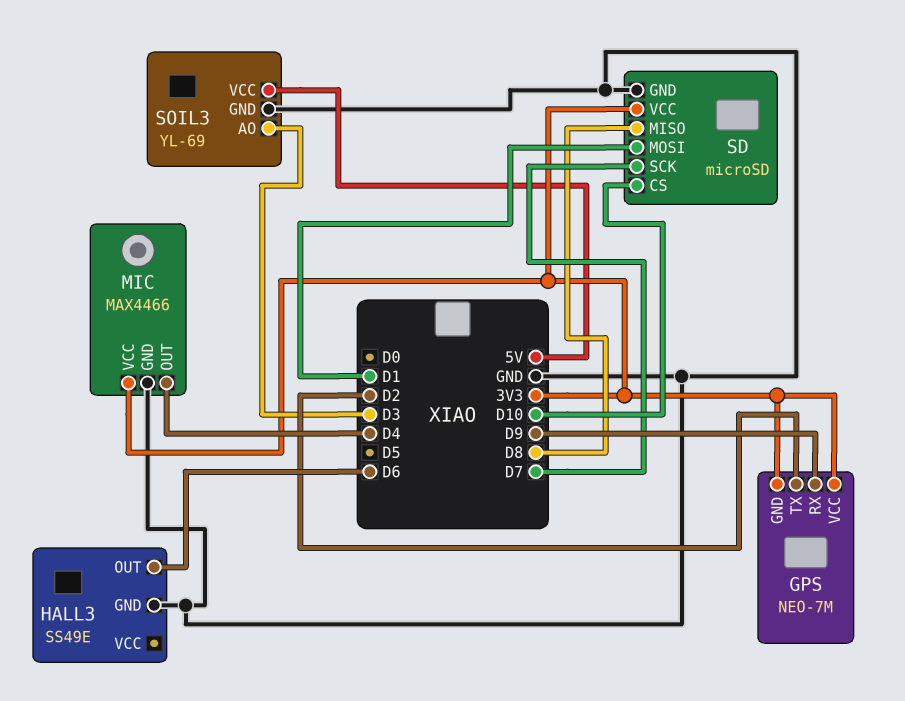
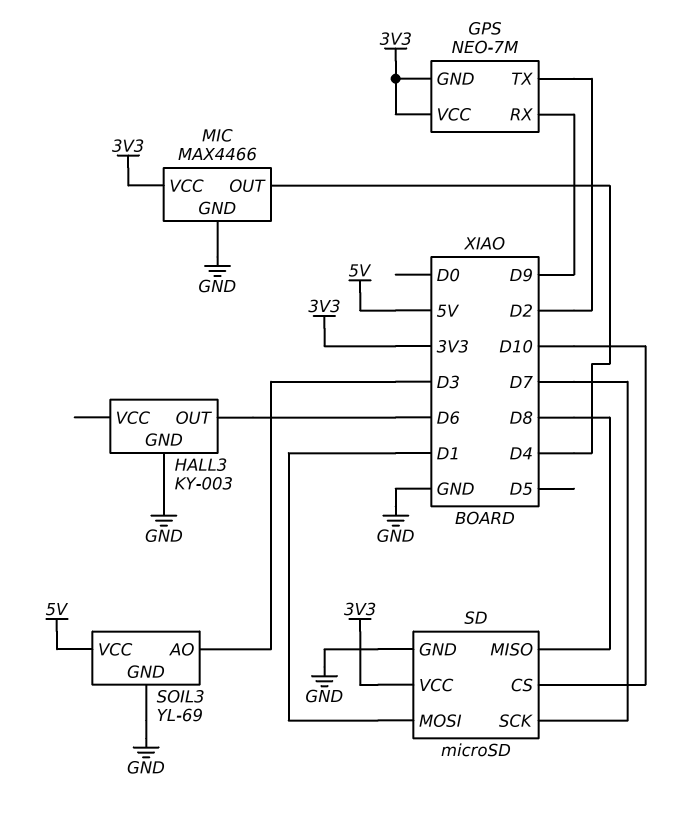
HALL3: SS49E -> KY-003

